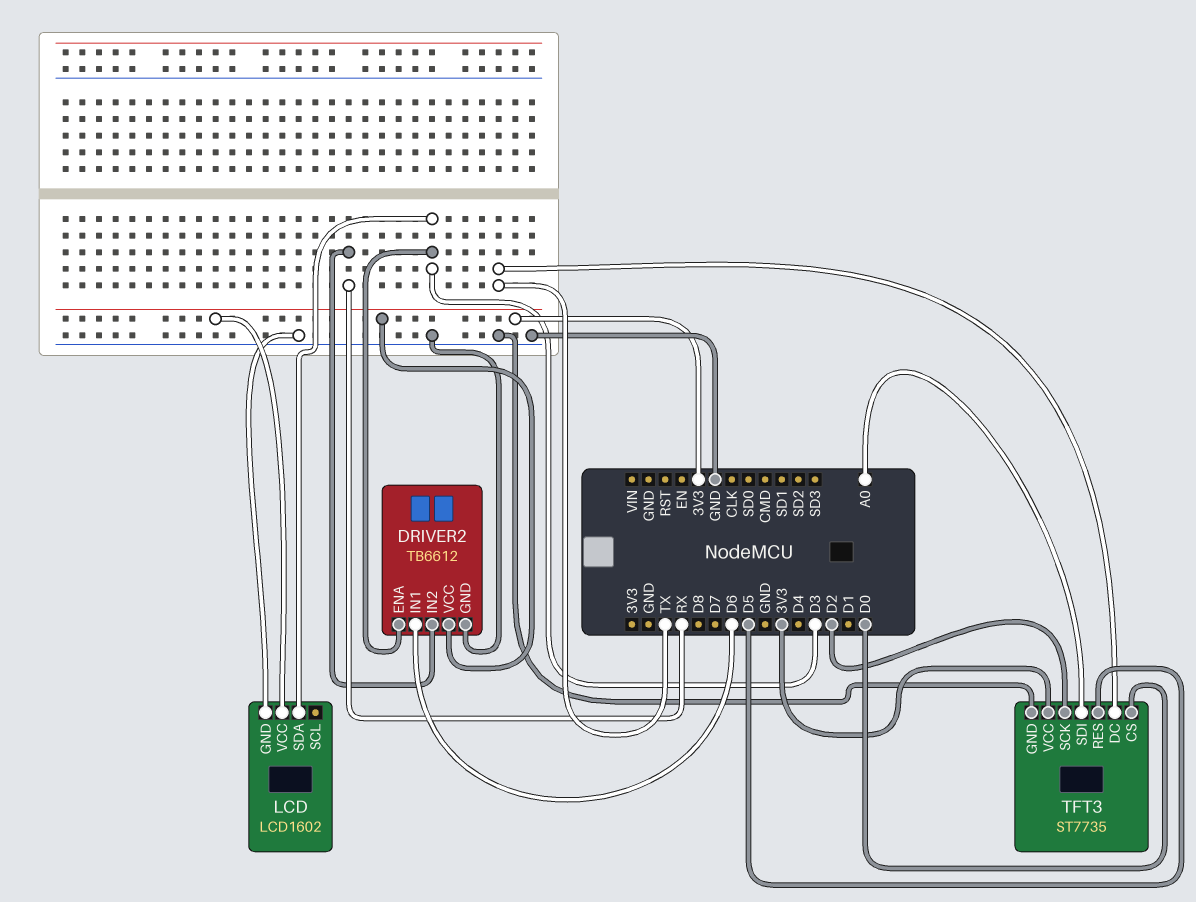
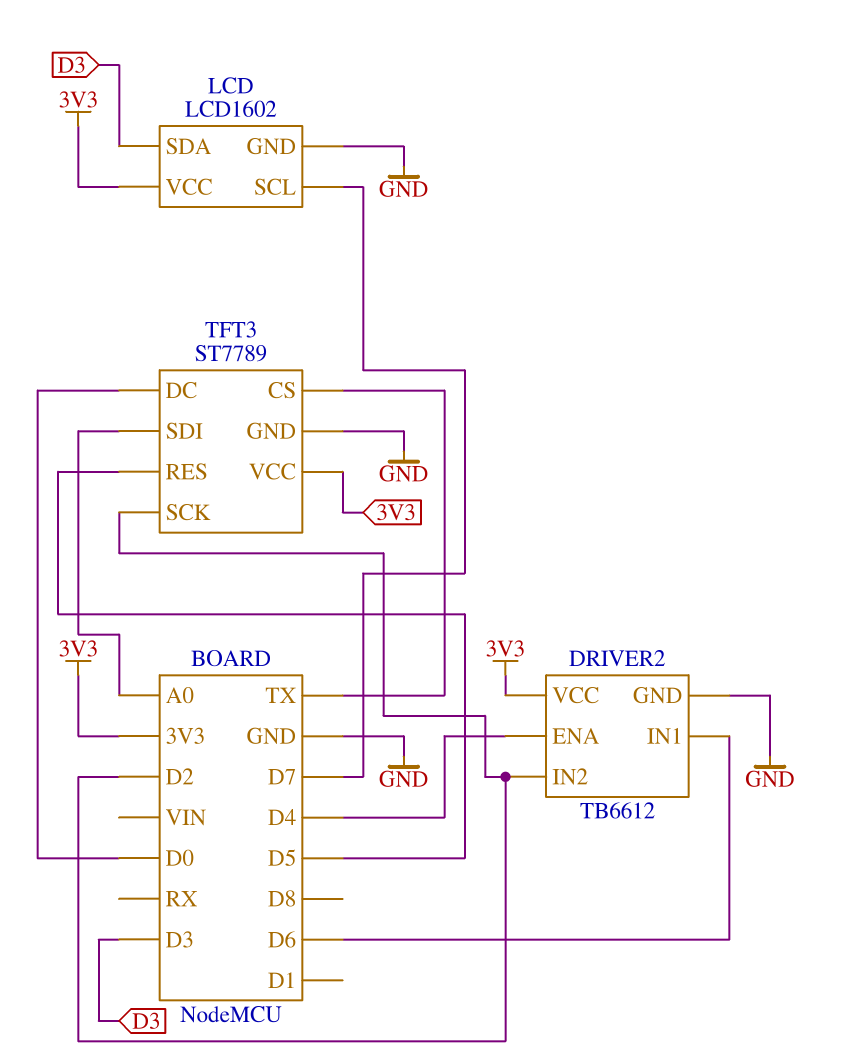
DRIVER2 pin ENA: D3 -> D4
DRIVER2 pin IN2: RX -> D2
LCD pin SCL: none -> D7
TFT3: ST7735 -> ST7789
TFT3 pin CS: D0 -> TX
TFT3 pin DC: TX -> D0

